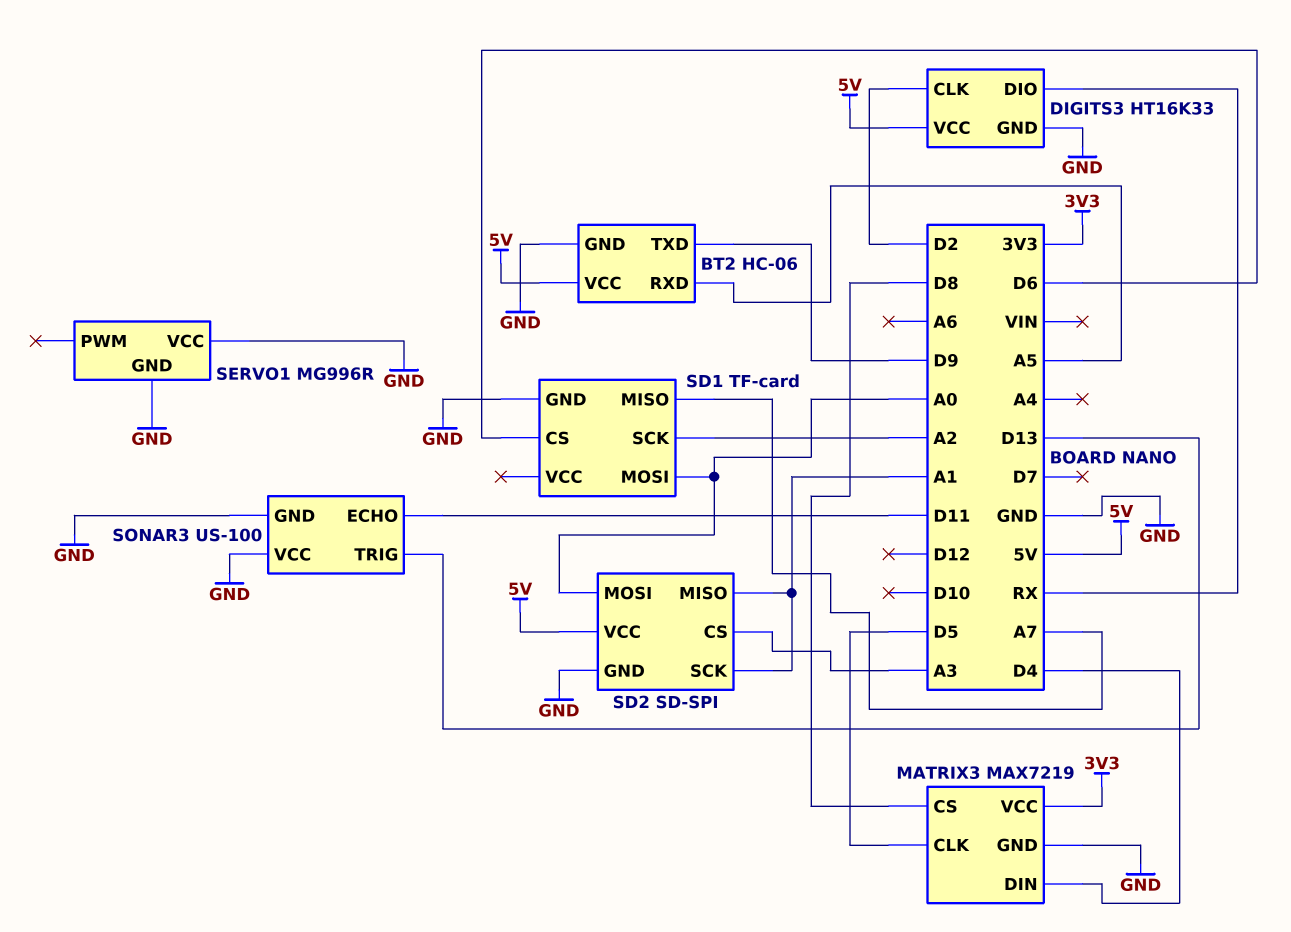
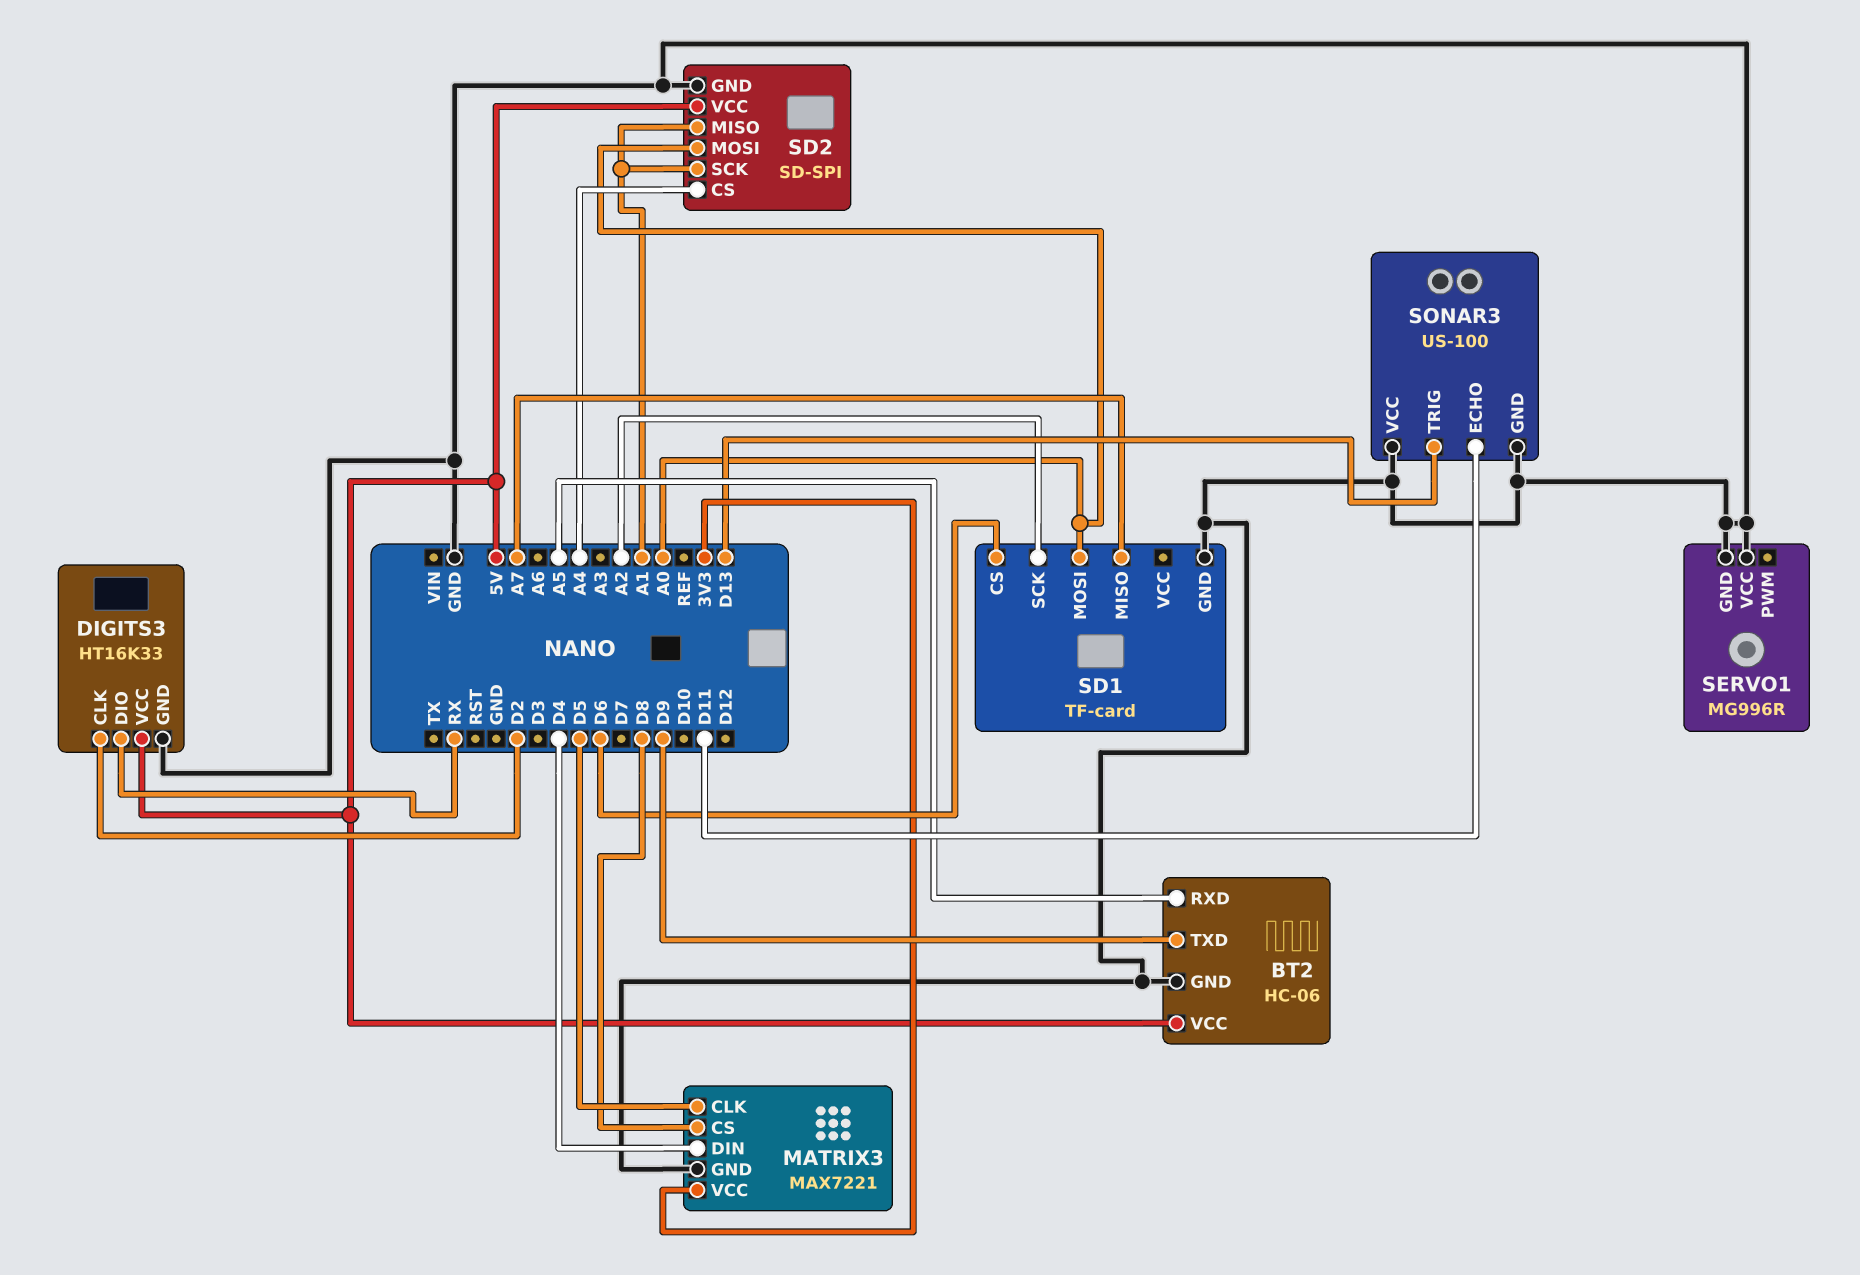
MATRIX3: MAX7219 -> MAX7221
SD2 pin CS: A3 -> A4

